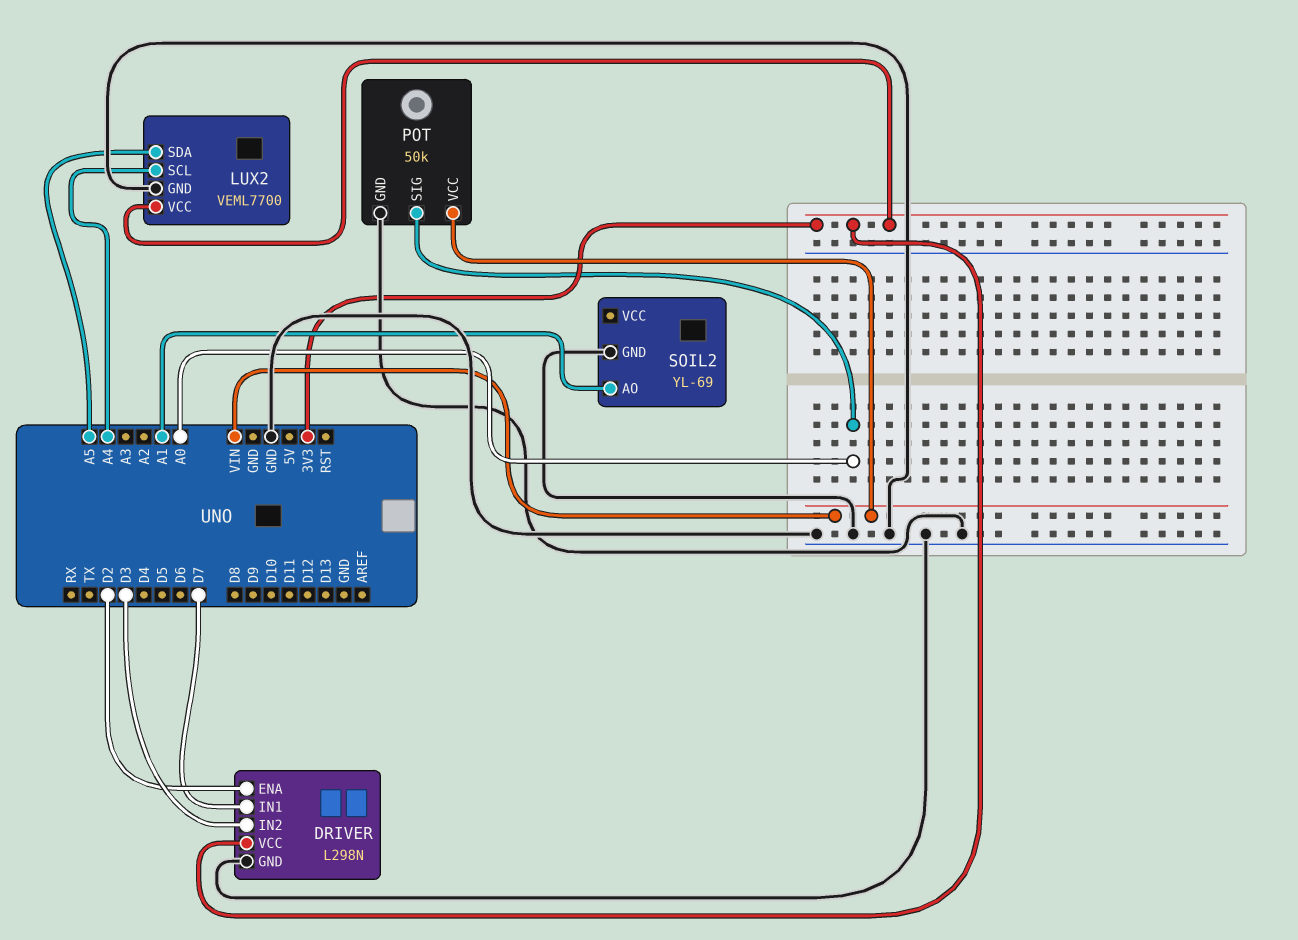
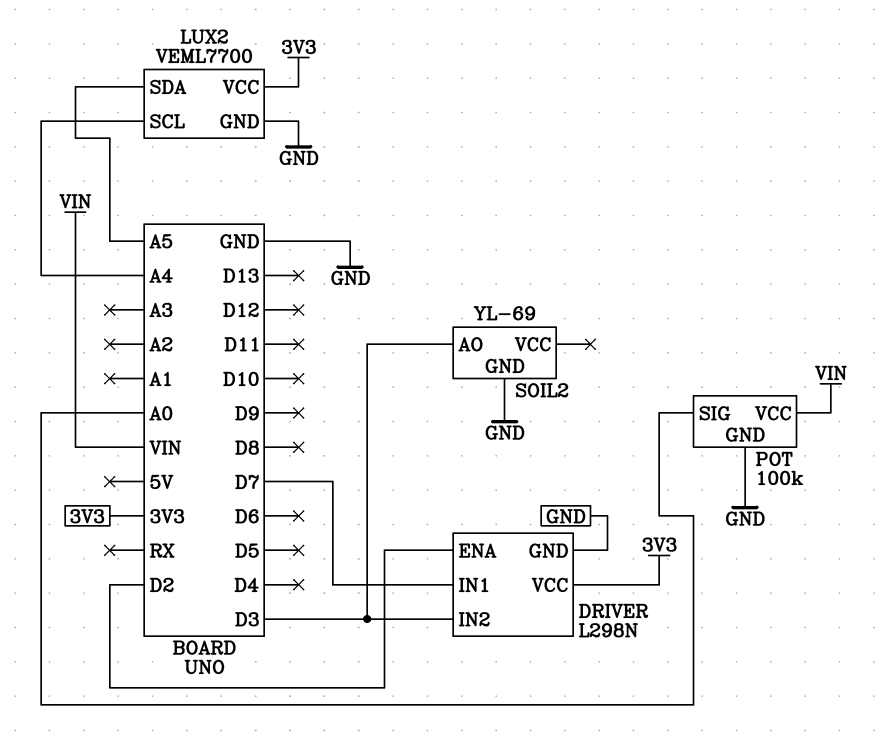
POT: 50k -> 100k
SOIL2 pin AO: A1 -> D3

